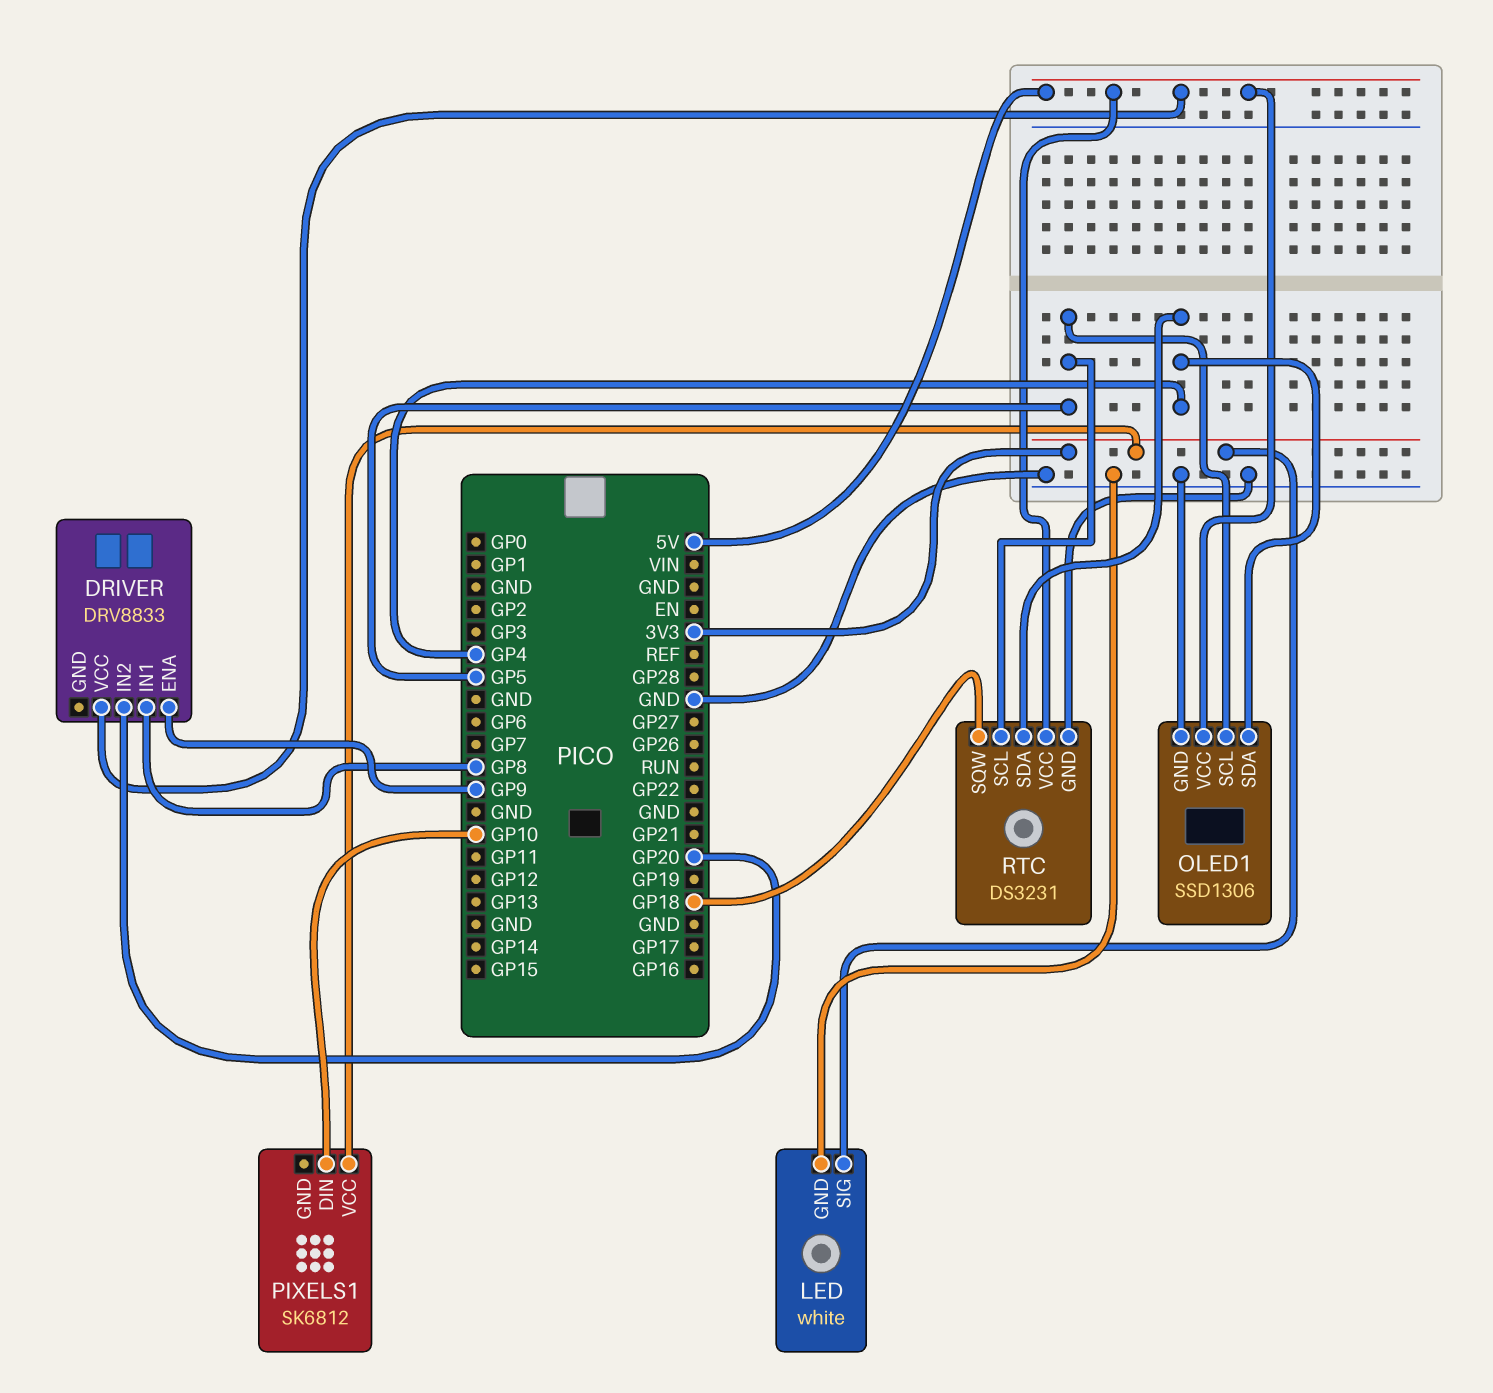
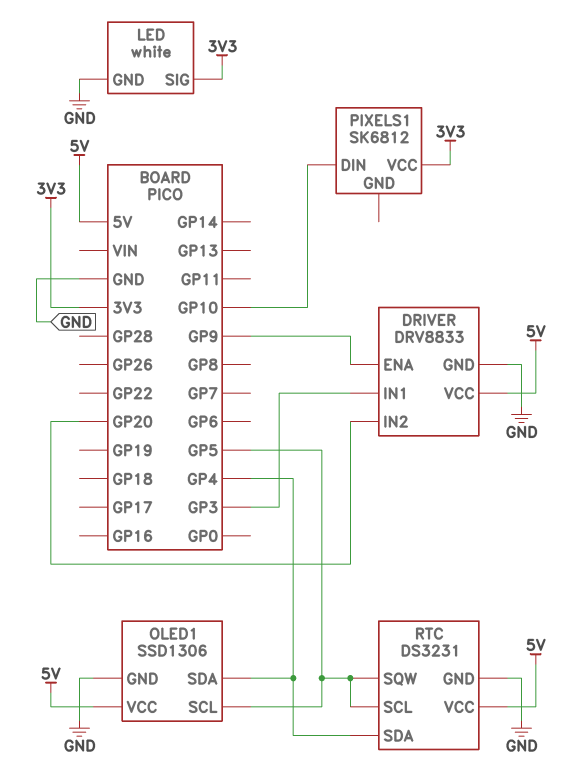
DRIVER pin GND: none -> GND
DRIVER pin IN1: GP8 -> GP3
RTC pin SQW: GP18 -> GP5

